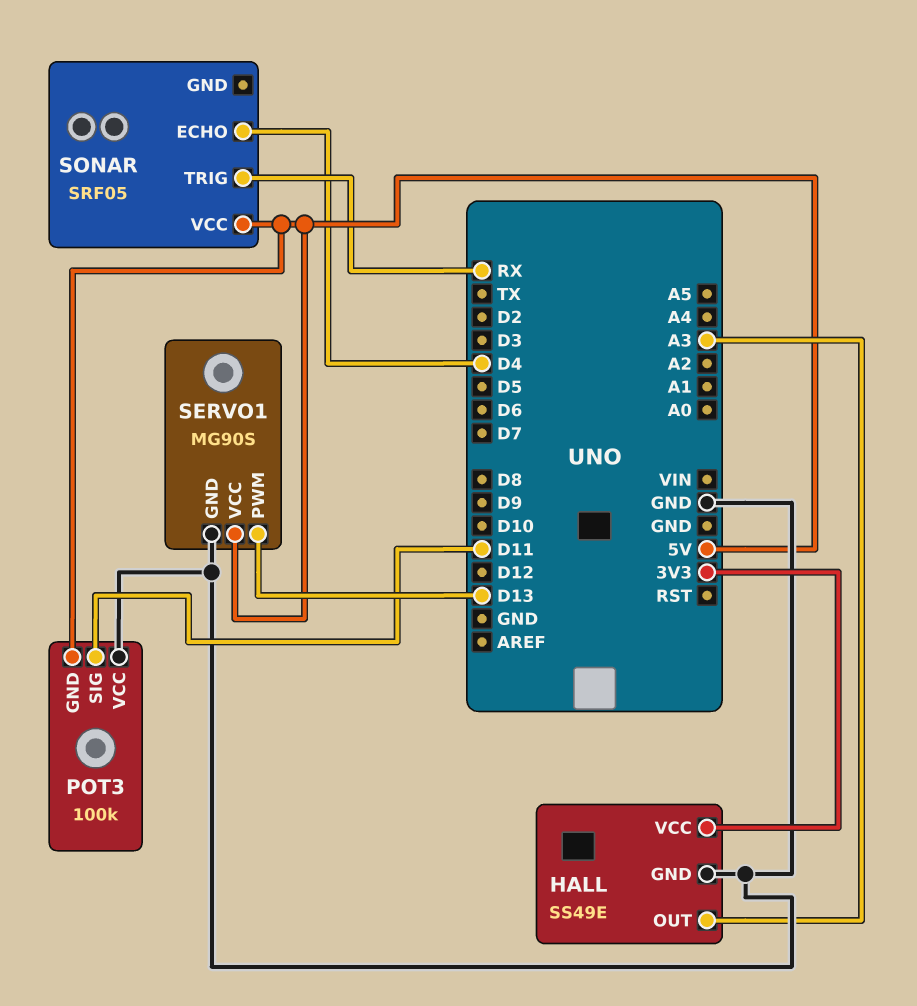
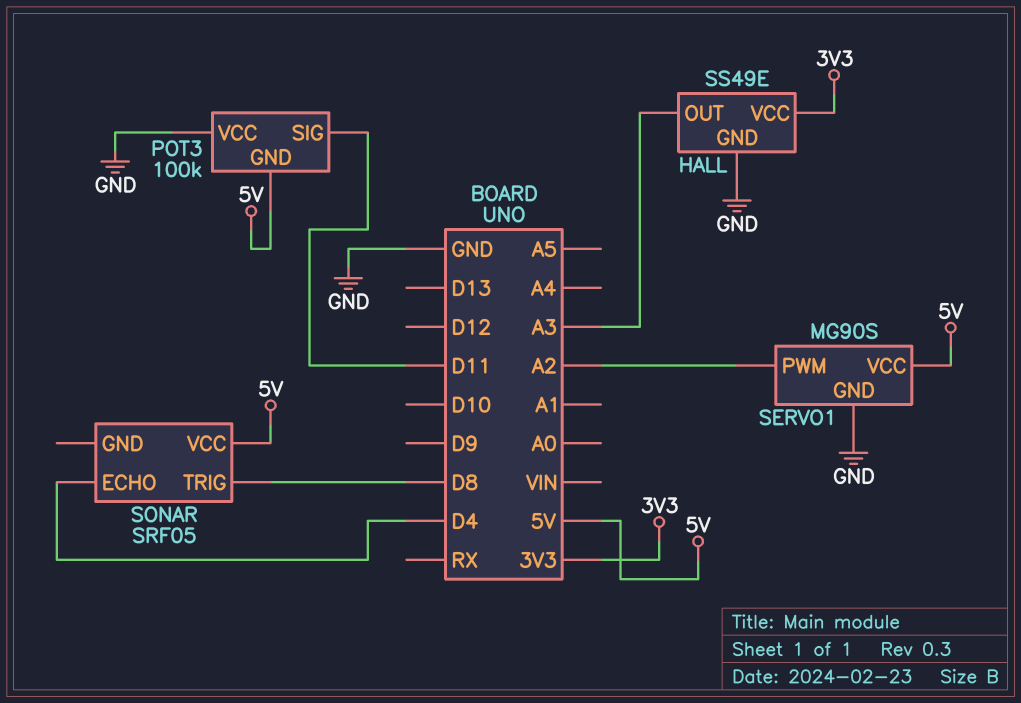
SERVO1 pin PWM: D13 -> A2
SONAR pin TRIG: RX -> D8

